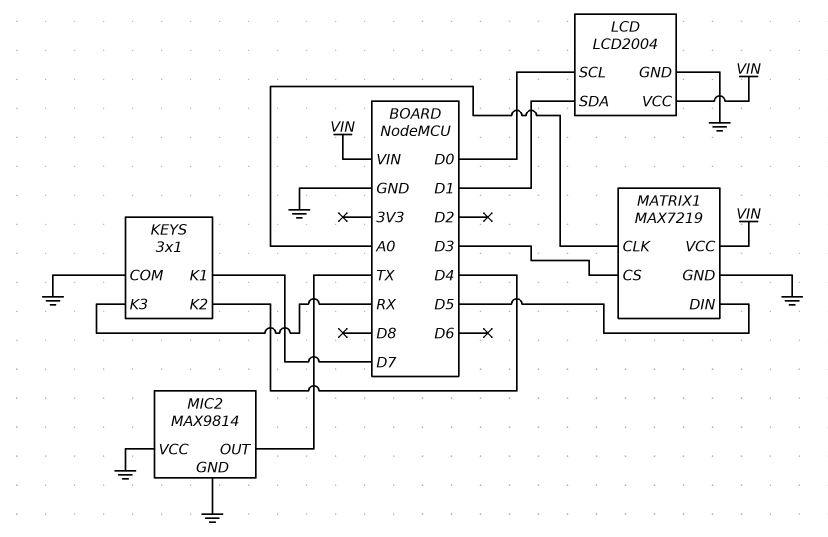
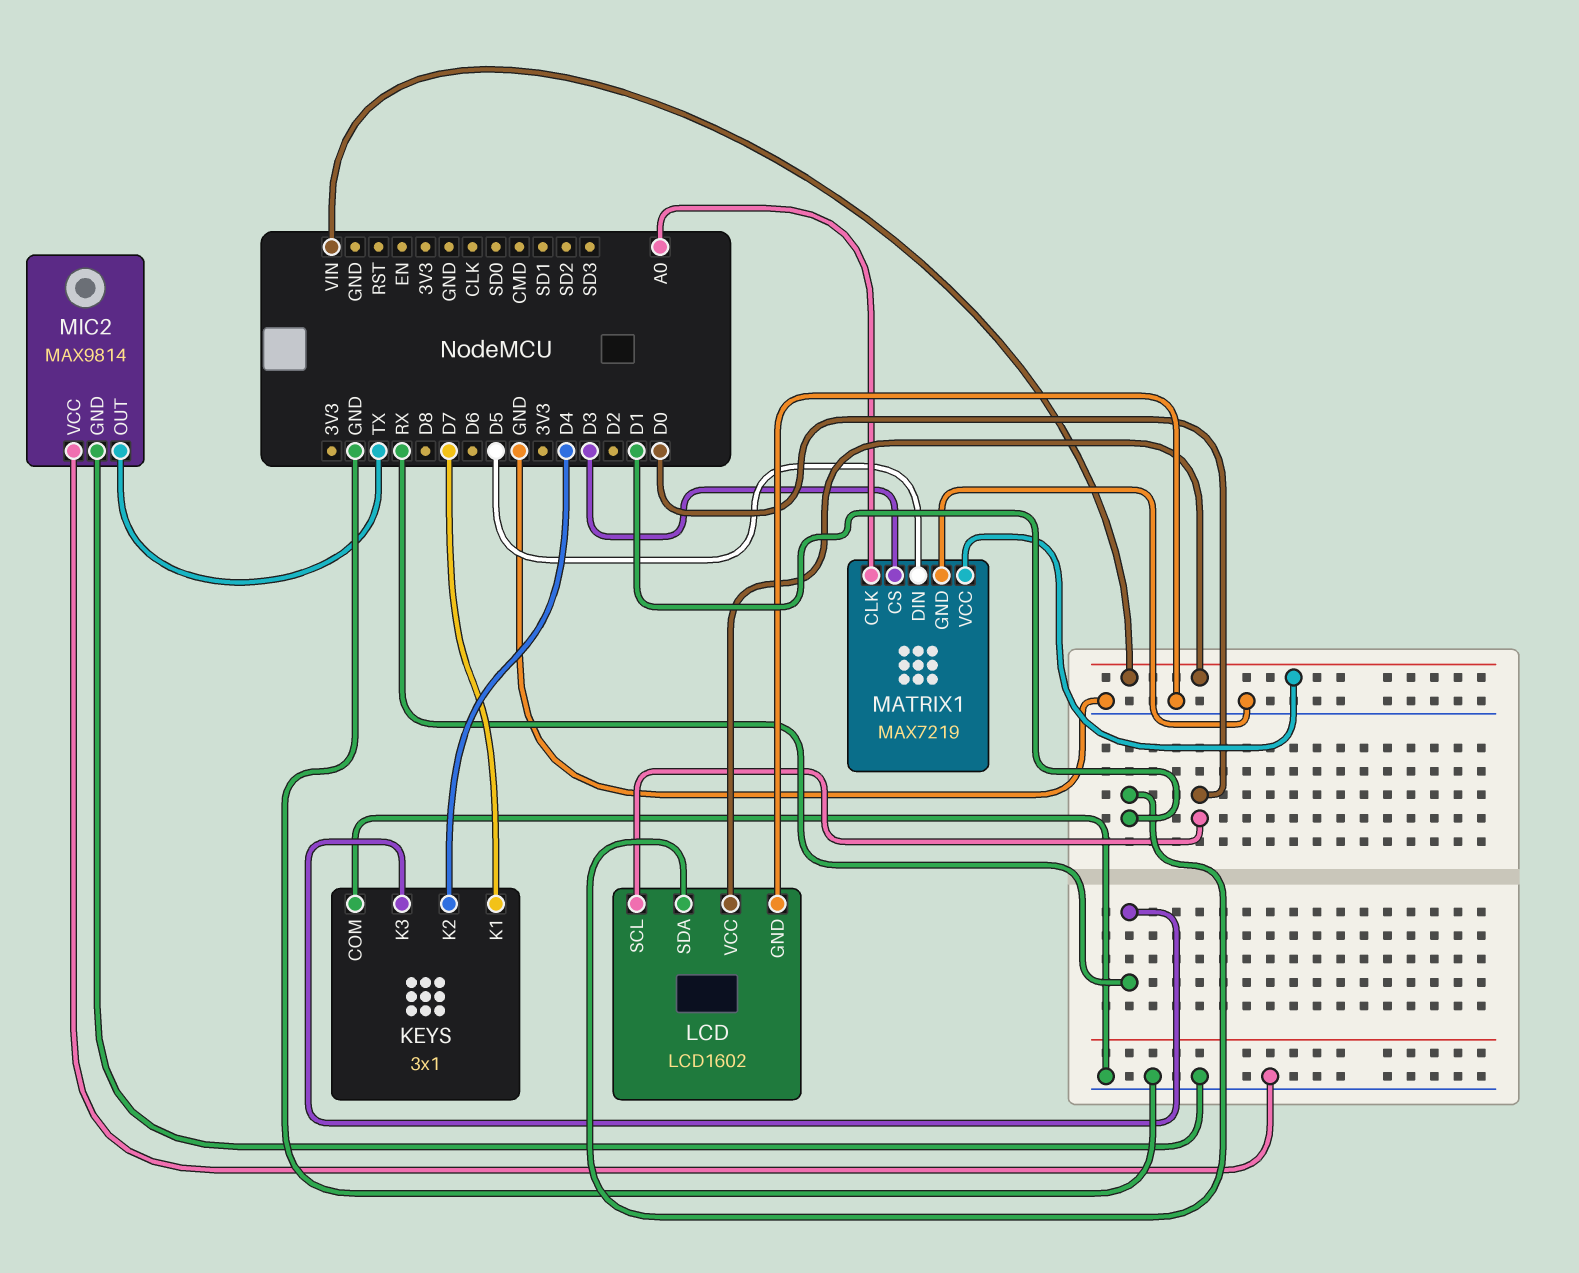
LCD: LCD2004 -> LCD1602

